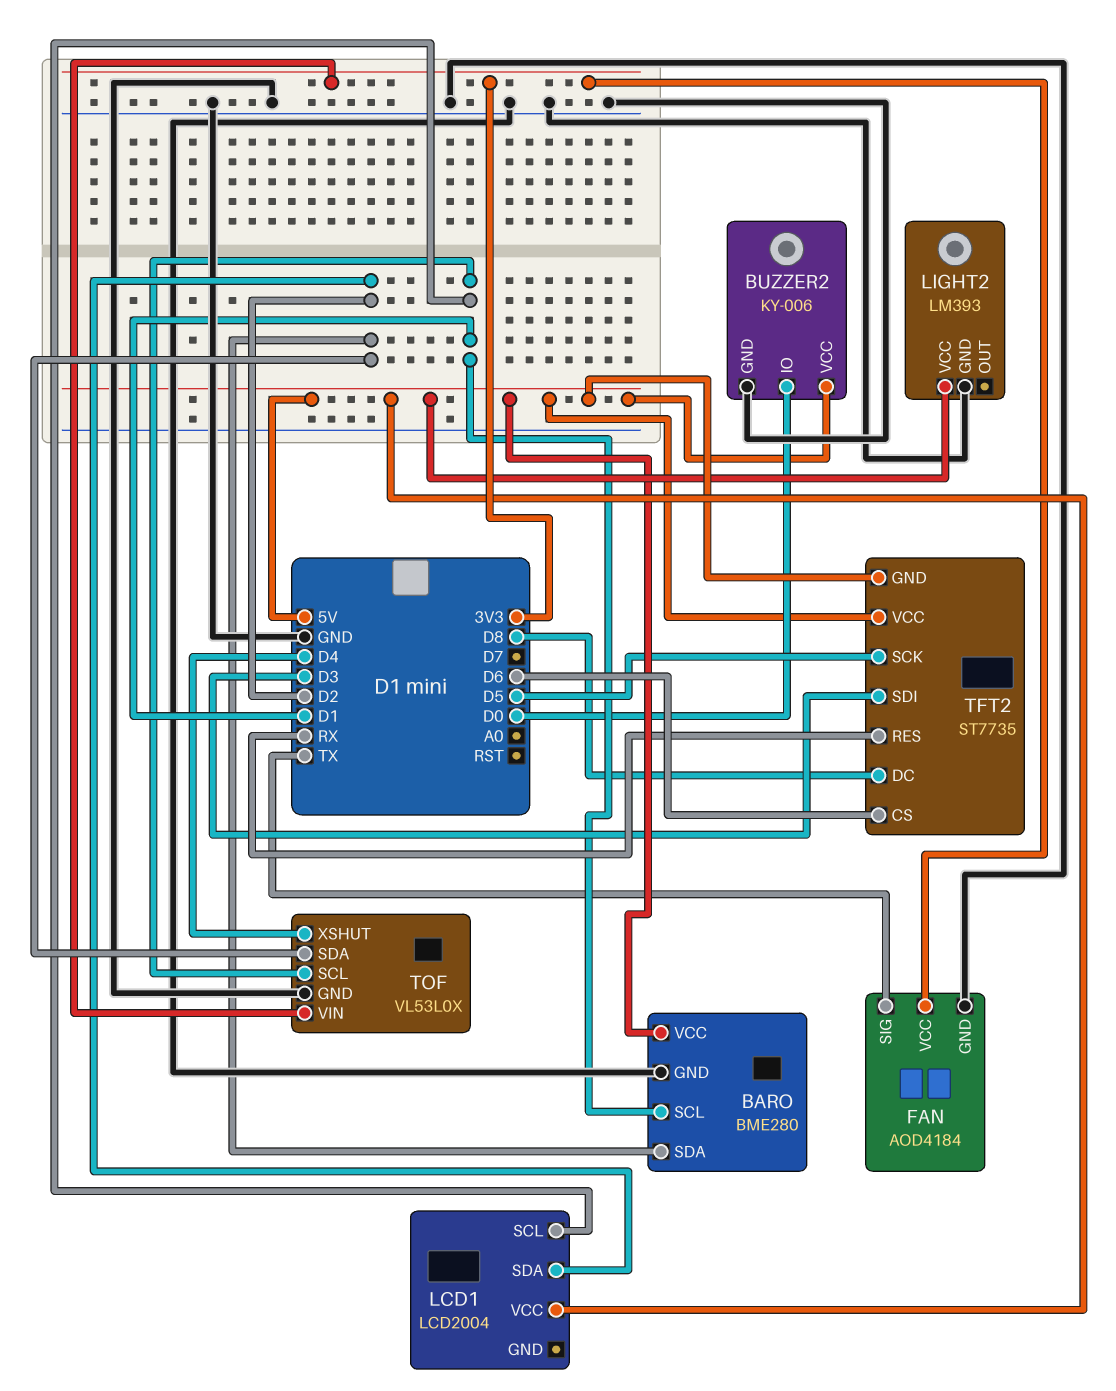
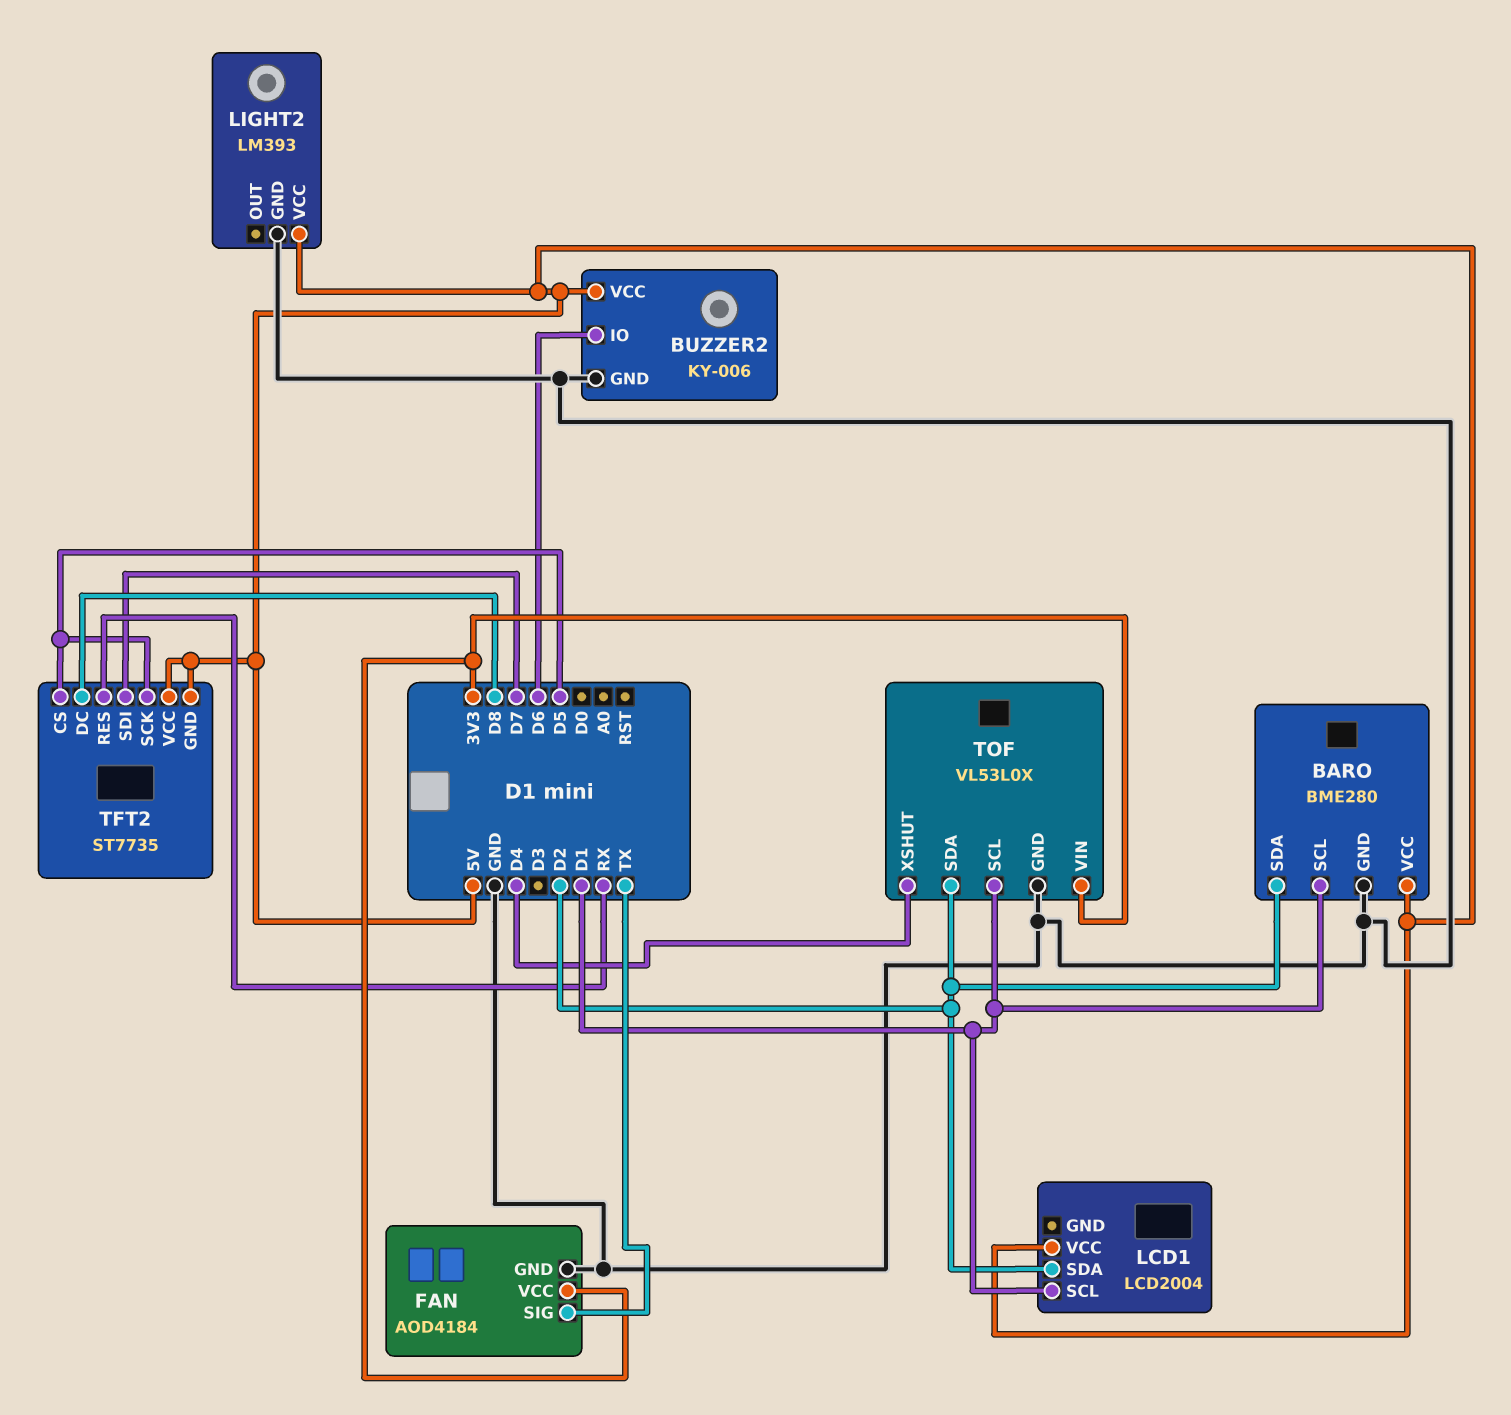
BUZZER2 pin IO: D0 -> D6
TFT2 pin CS: D6 -> D5
TFT2 pin SDI: D3 -> D7

